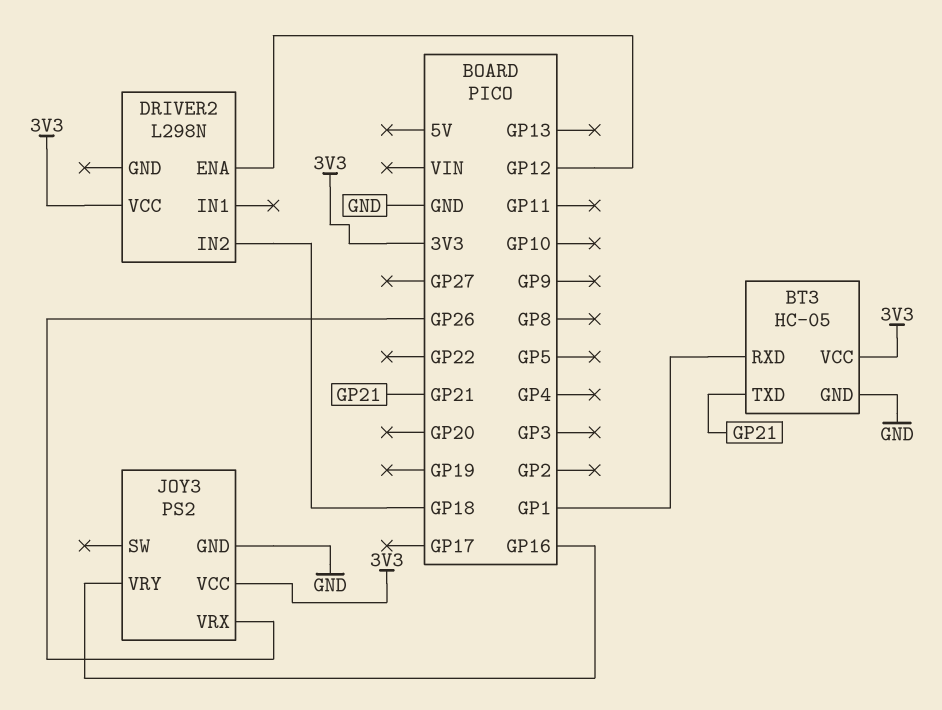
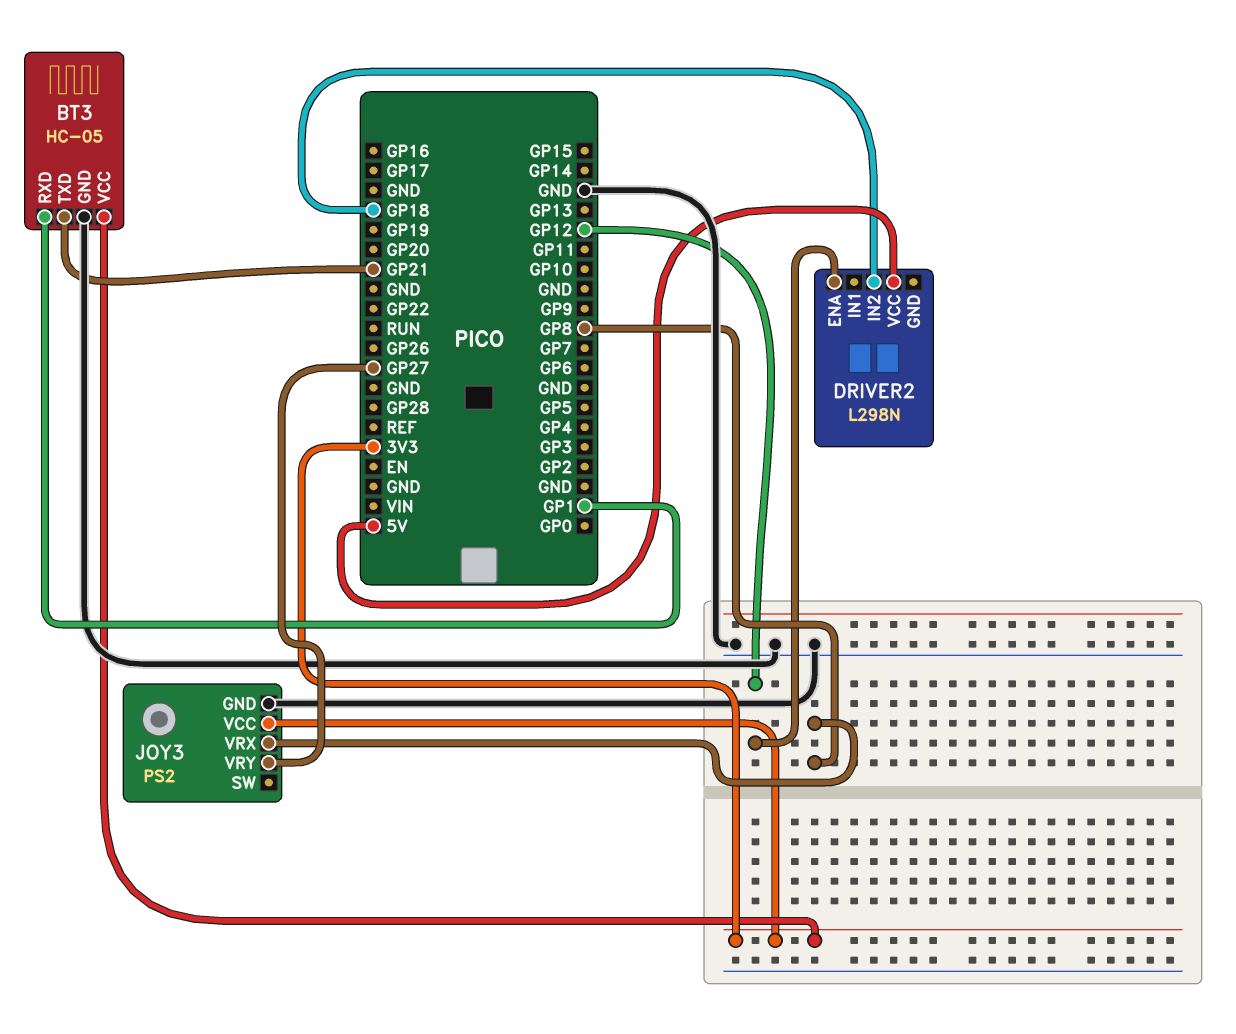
DRIVER2 pin VCC: 3V3 -> 5V
JOY3 pin VRX: GP26 -> GP8
JOY3 pin VRY: GP16 -> GP27

